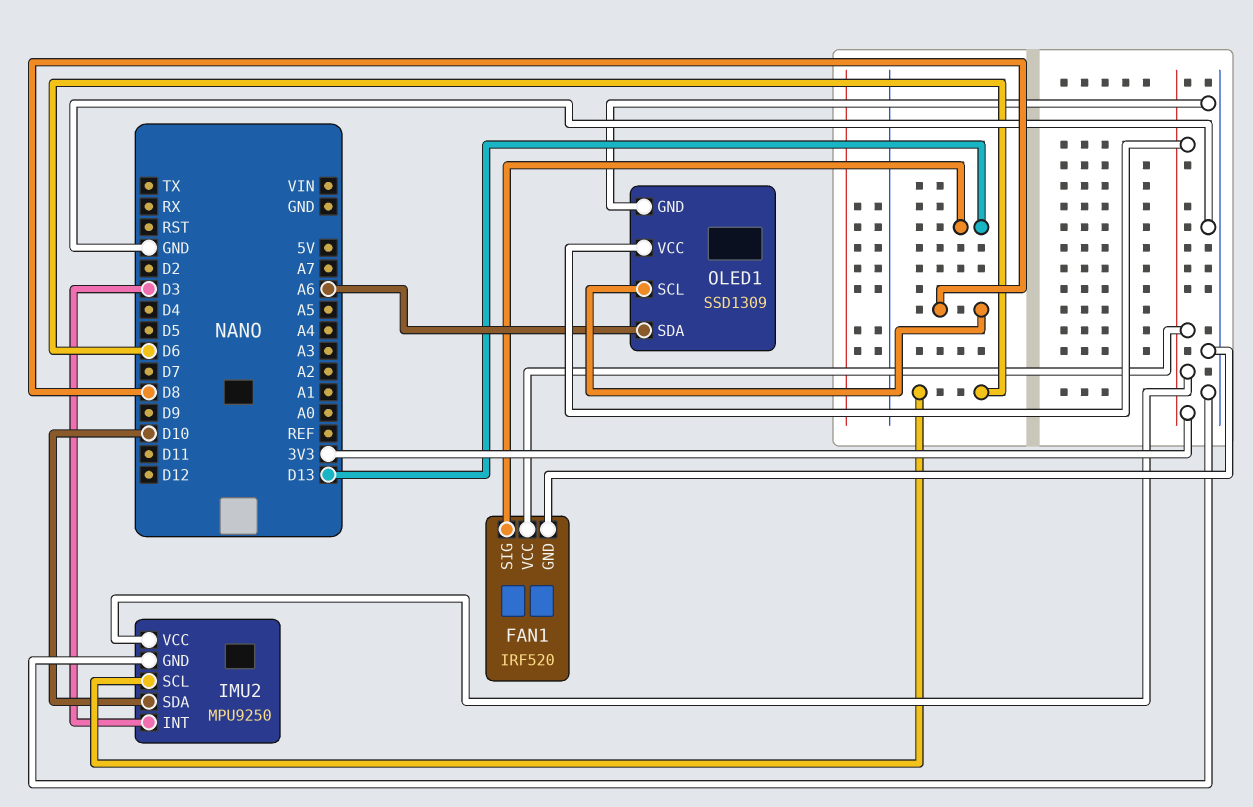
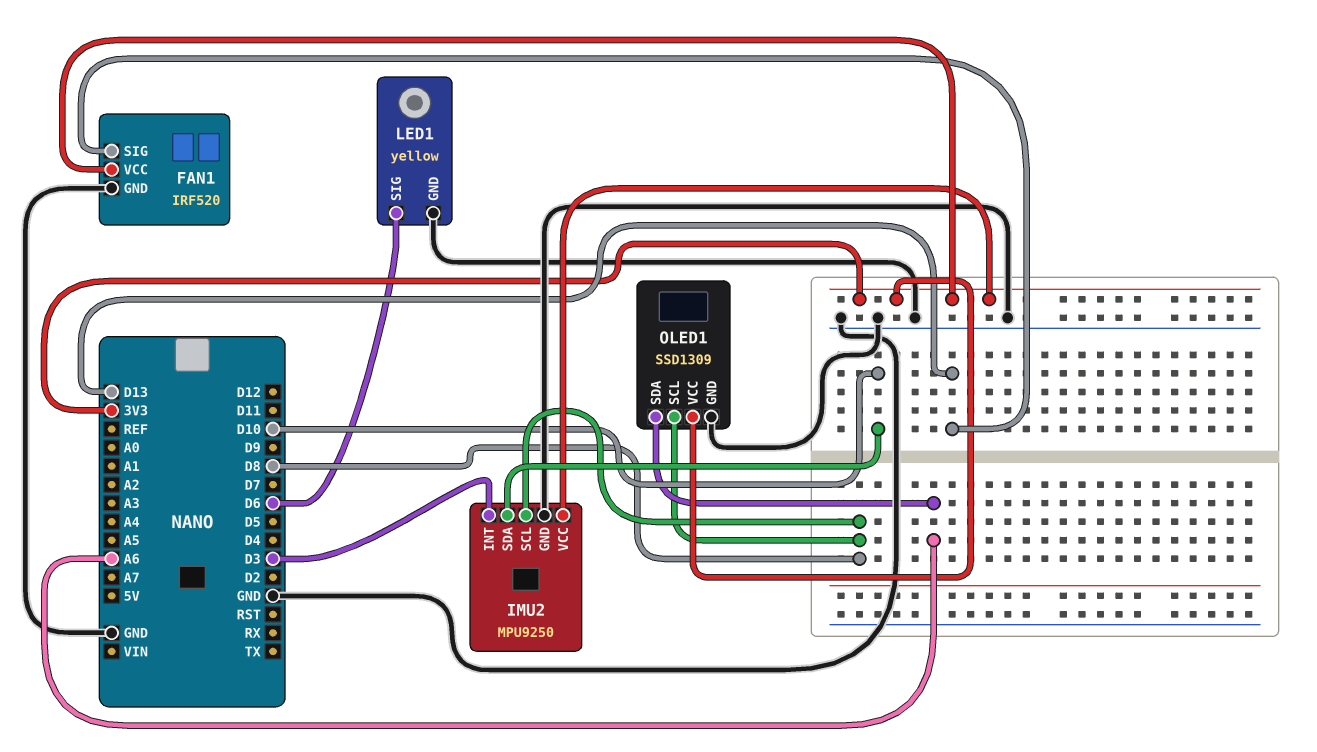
IMU2 pin SCL: D6 -> D8
LED1: none -> yellow
LED1 pin GND: none -> GND
LED1 pin SIG: none -> D6

